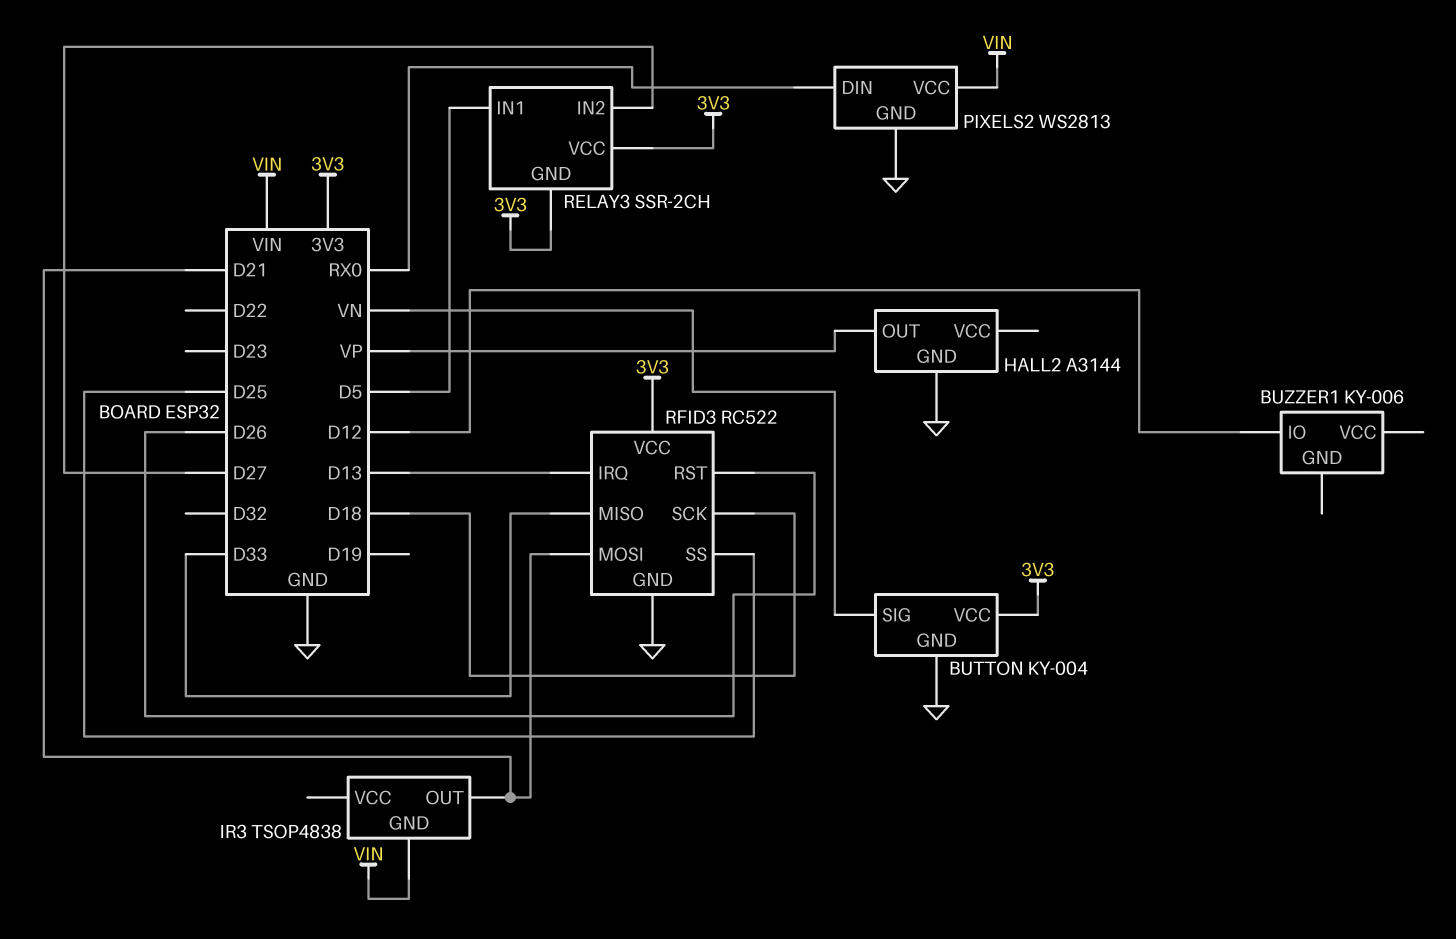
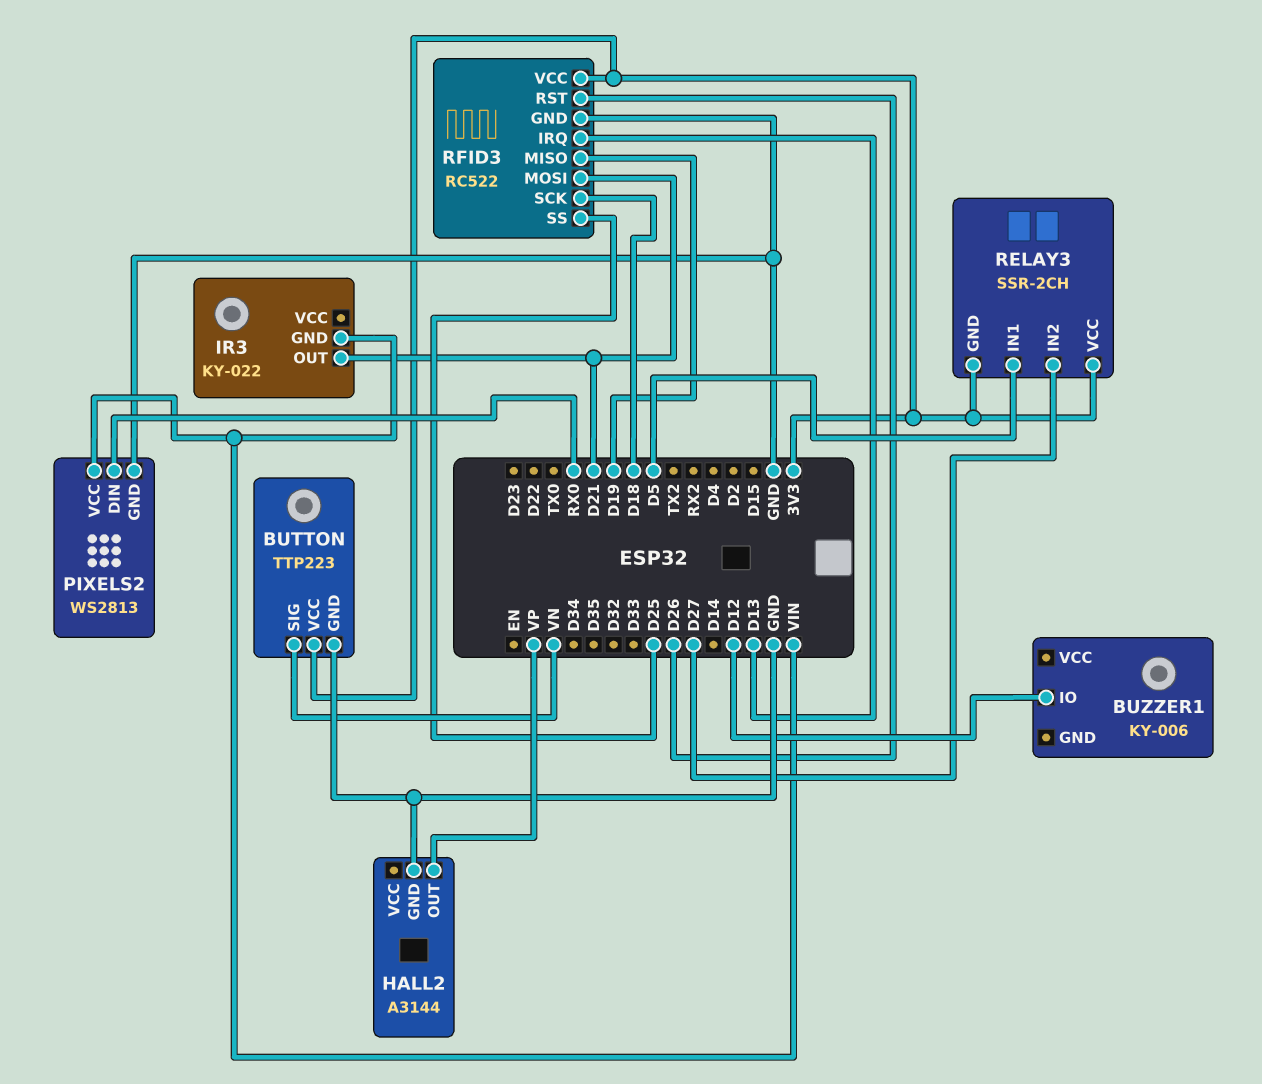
BUTTON: KY-004 -> TTP223
IR3: TSOP4838 -> KY-022
RFID3 pin MISO: D33 -> D19

